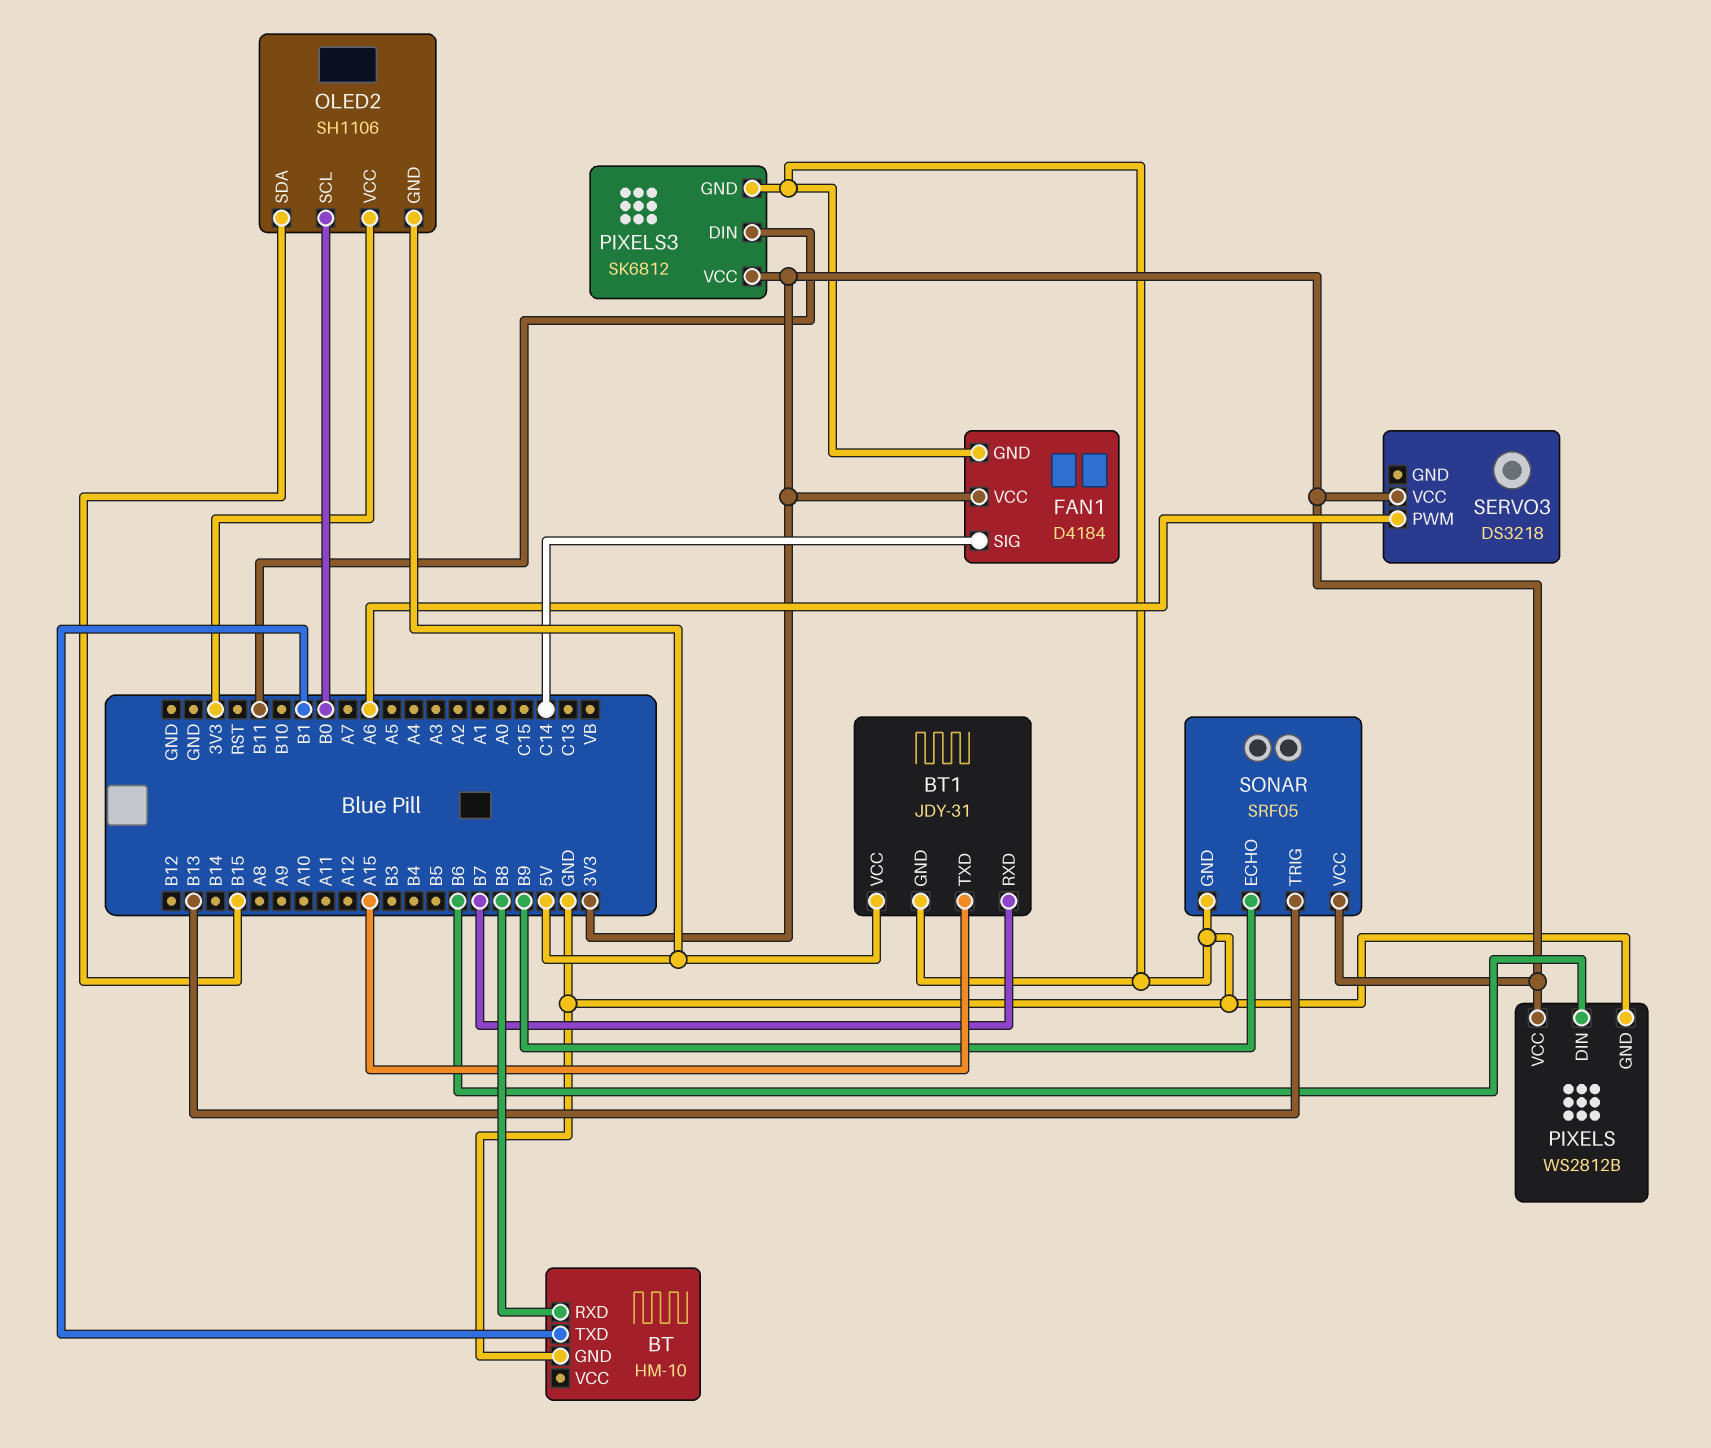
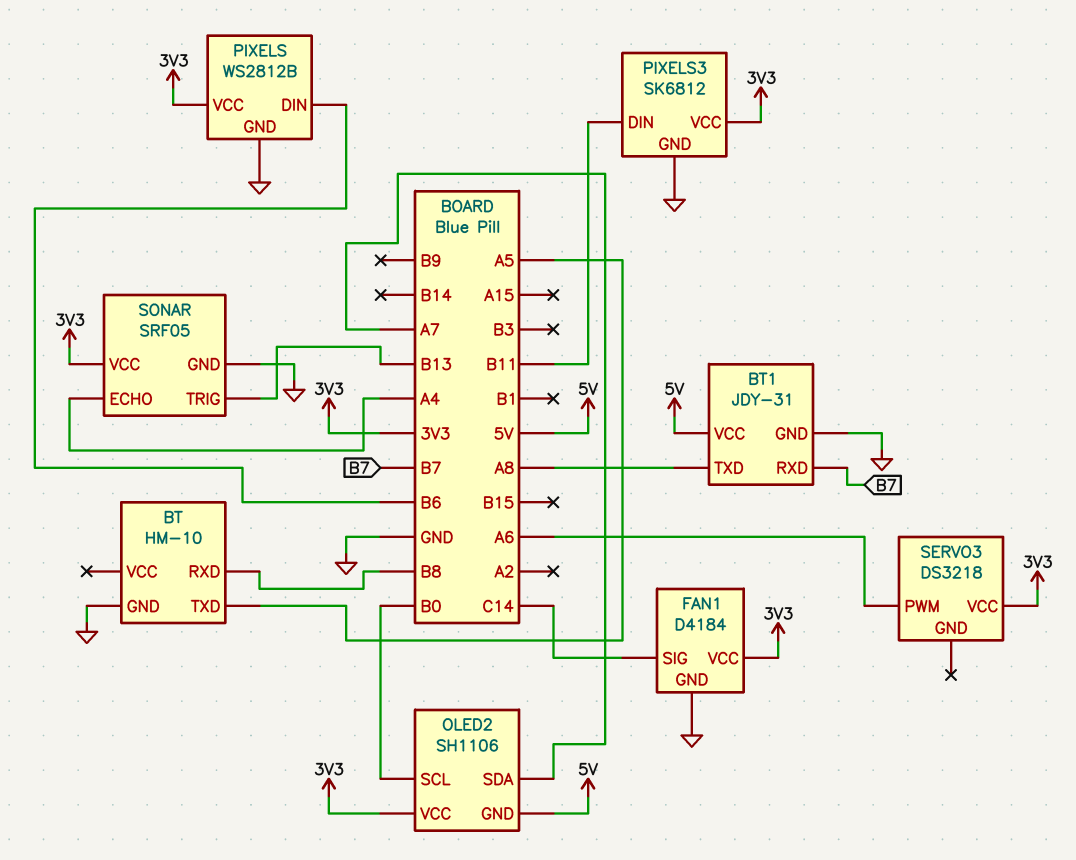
BT pin TXD: B1 -> A5
BT1 pin TXD: A15 -> A8
OLED2 pin SDA: B15 -> A7
SONAR pin ECHO: B9 -> A4

